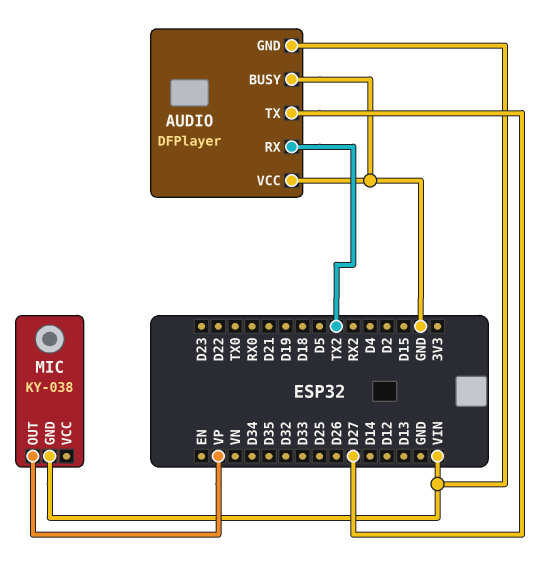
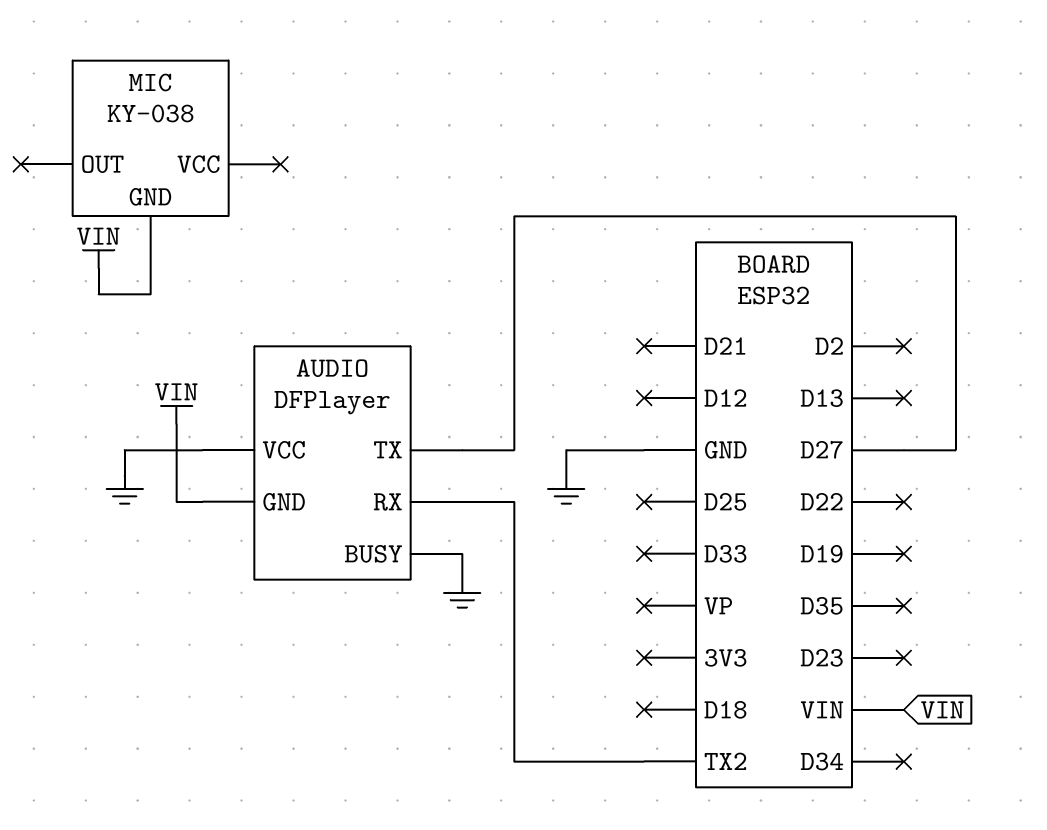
MIC pin OUT: VP -> none

